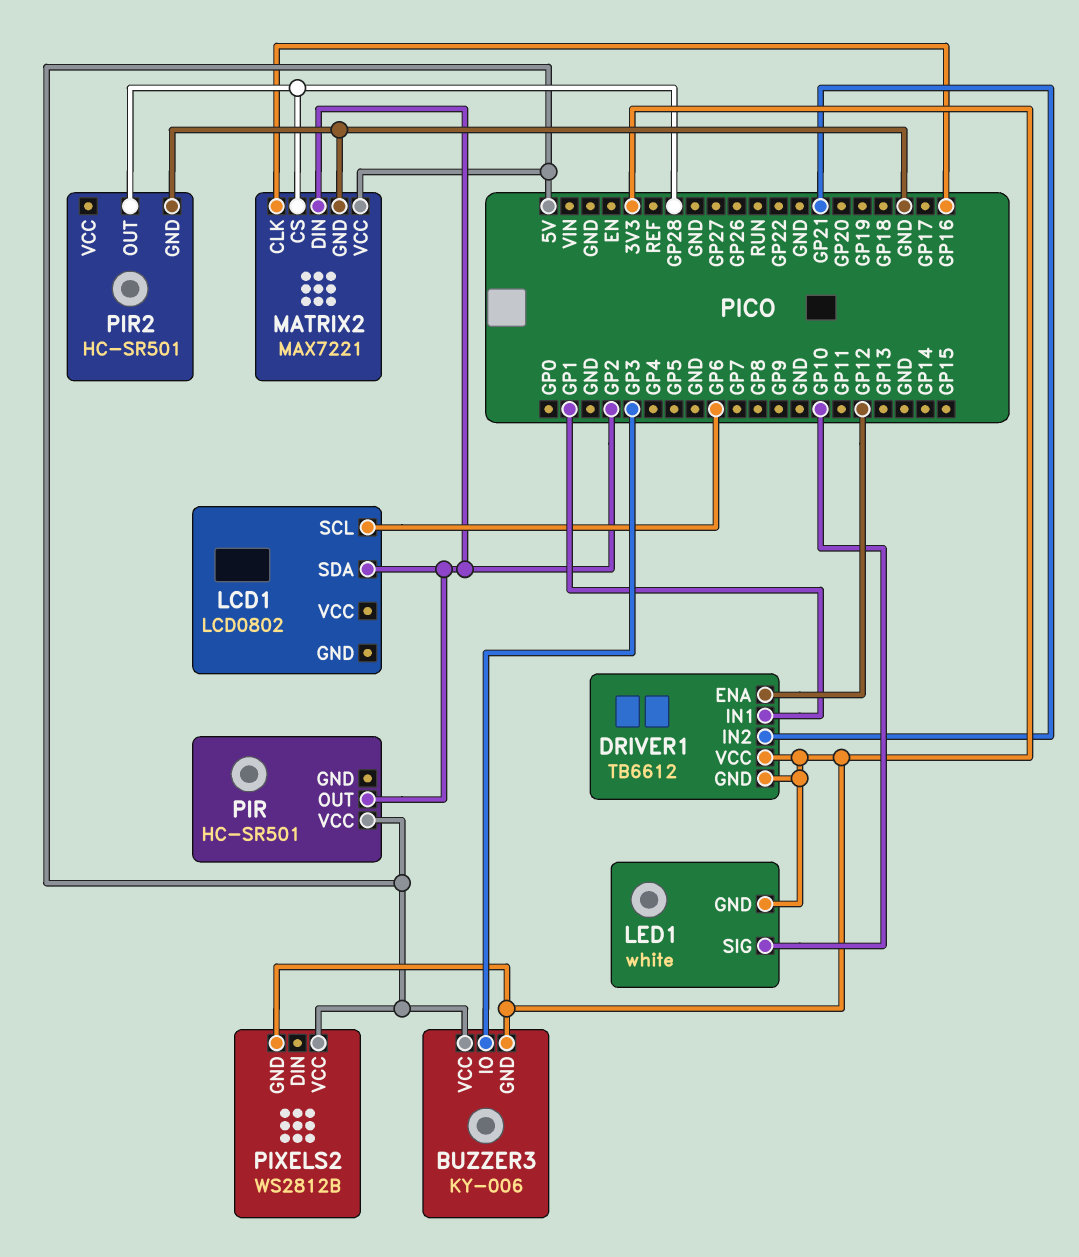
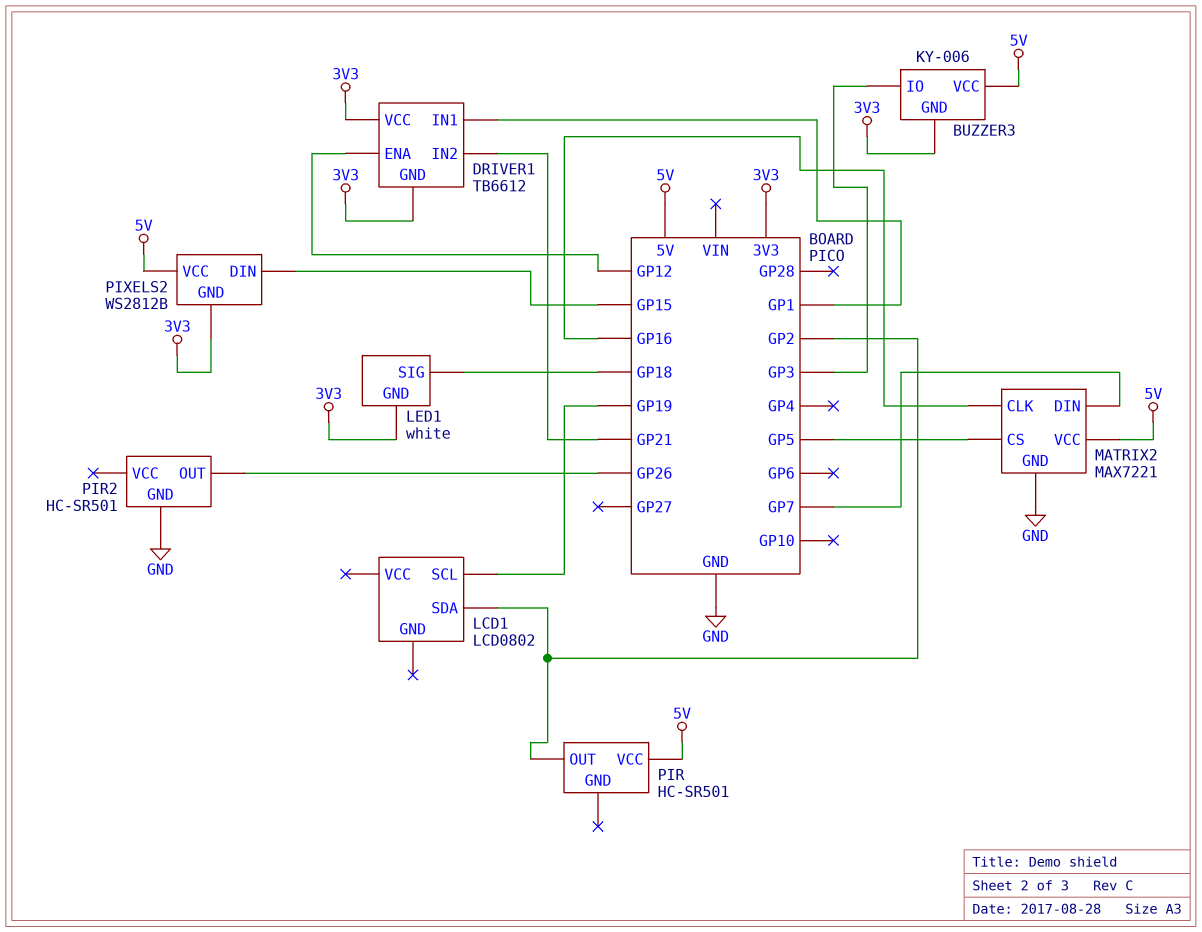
LCD1 pin SCL: GP6 -> GP19
LED1 pin SIG: GP10 -> GP18
MATRIX2 pin CS: GP28 -> GP5
MATRIX2 pin DIN: GP2 -> GP7
PIR2 pin OUT: GP28 -> GP26
PIXELS2 pin DIN: none -> GP15

